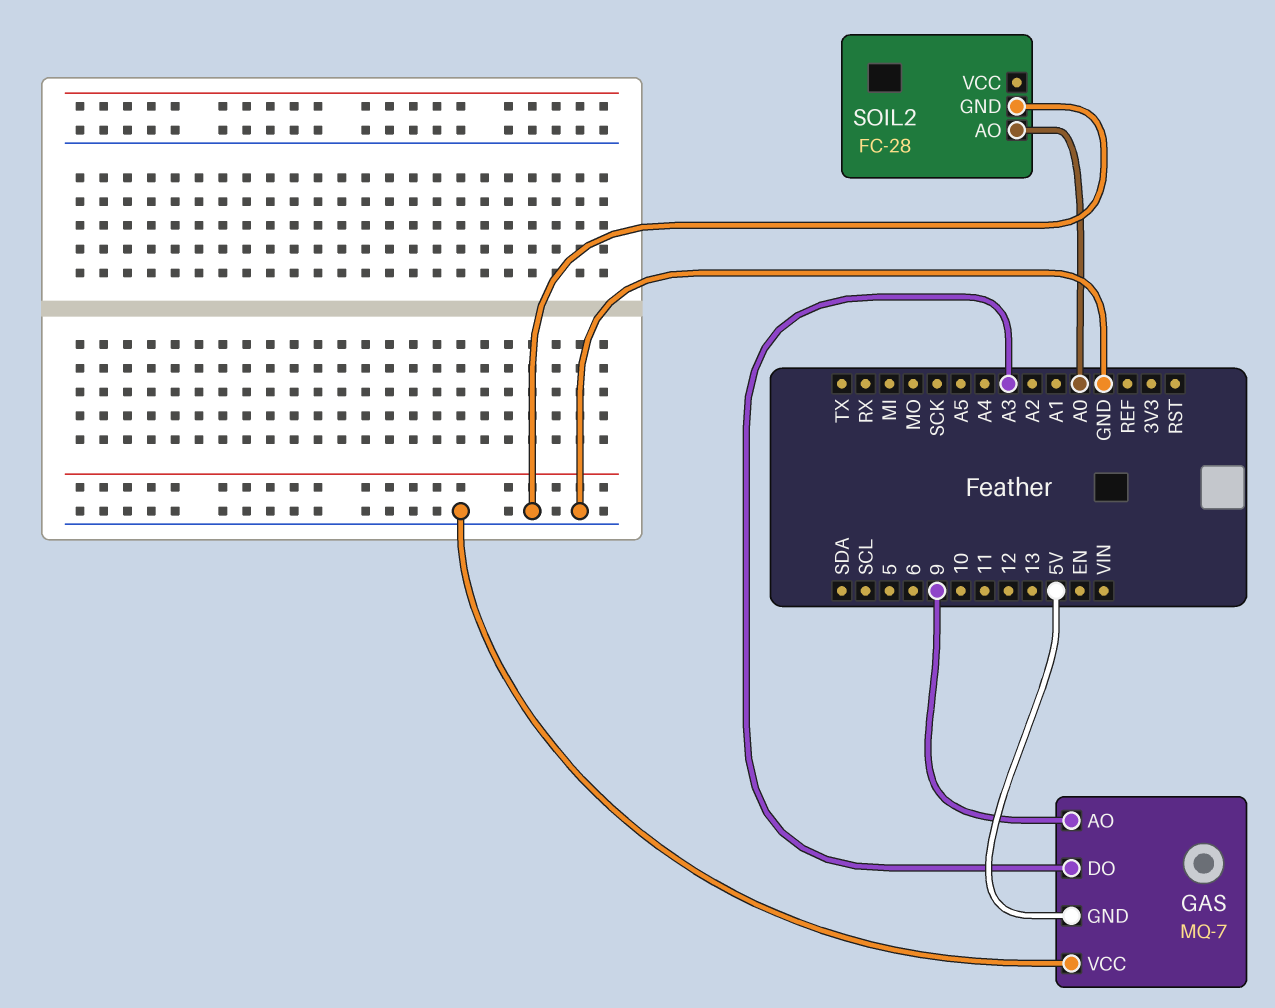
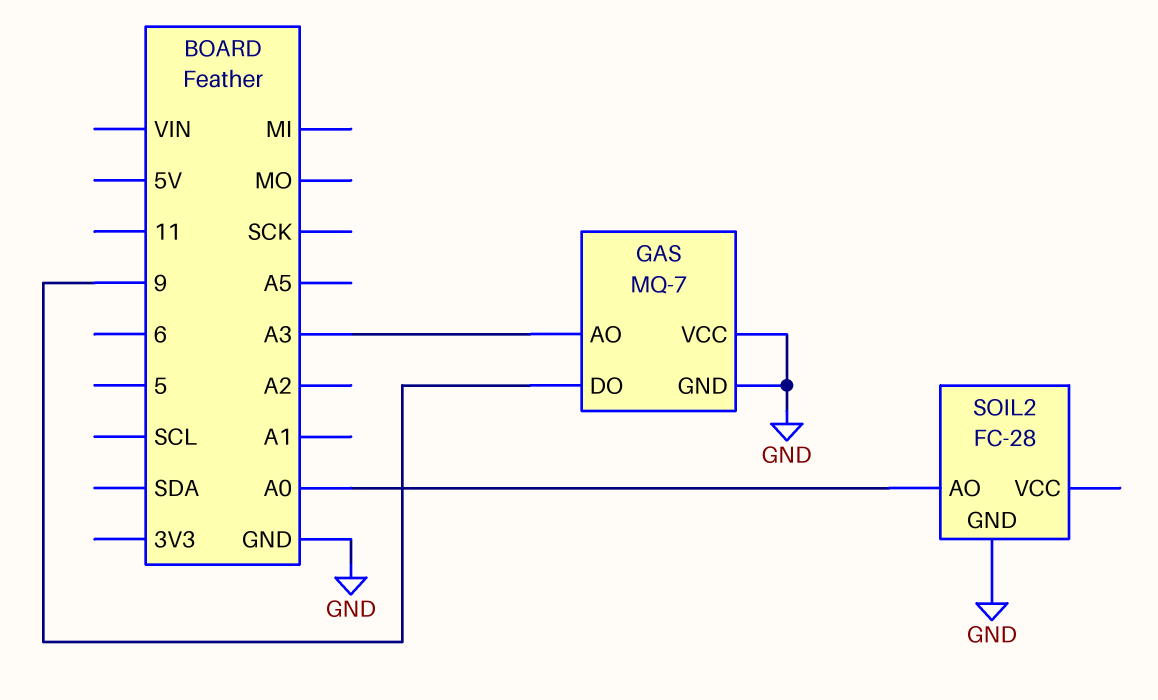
GAS pin AO: 9 -> A3
GAS pin DO: A3 -> 9
GAS pin GND: 5V -> GND

